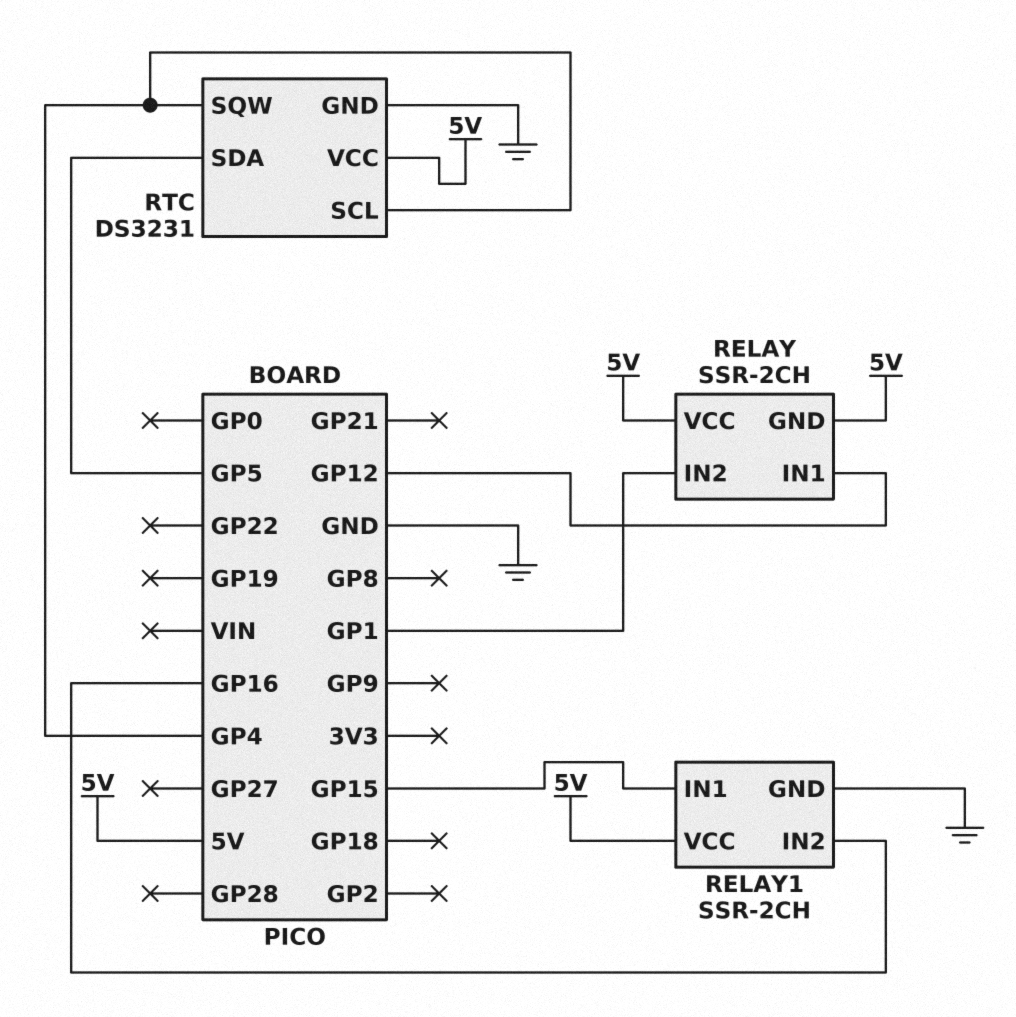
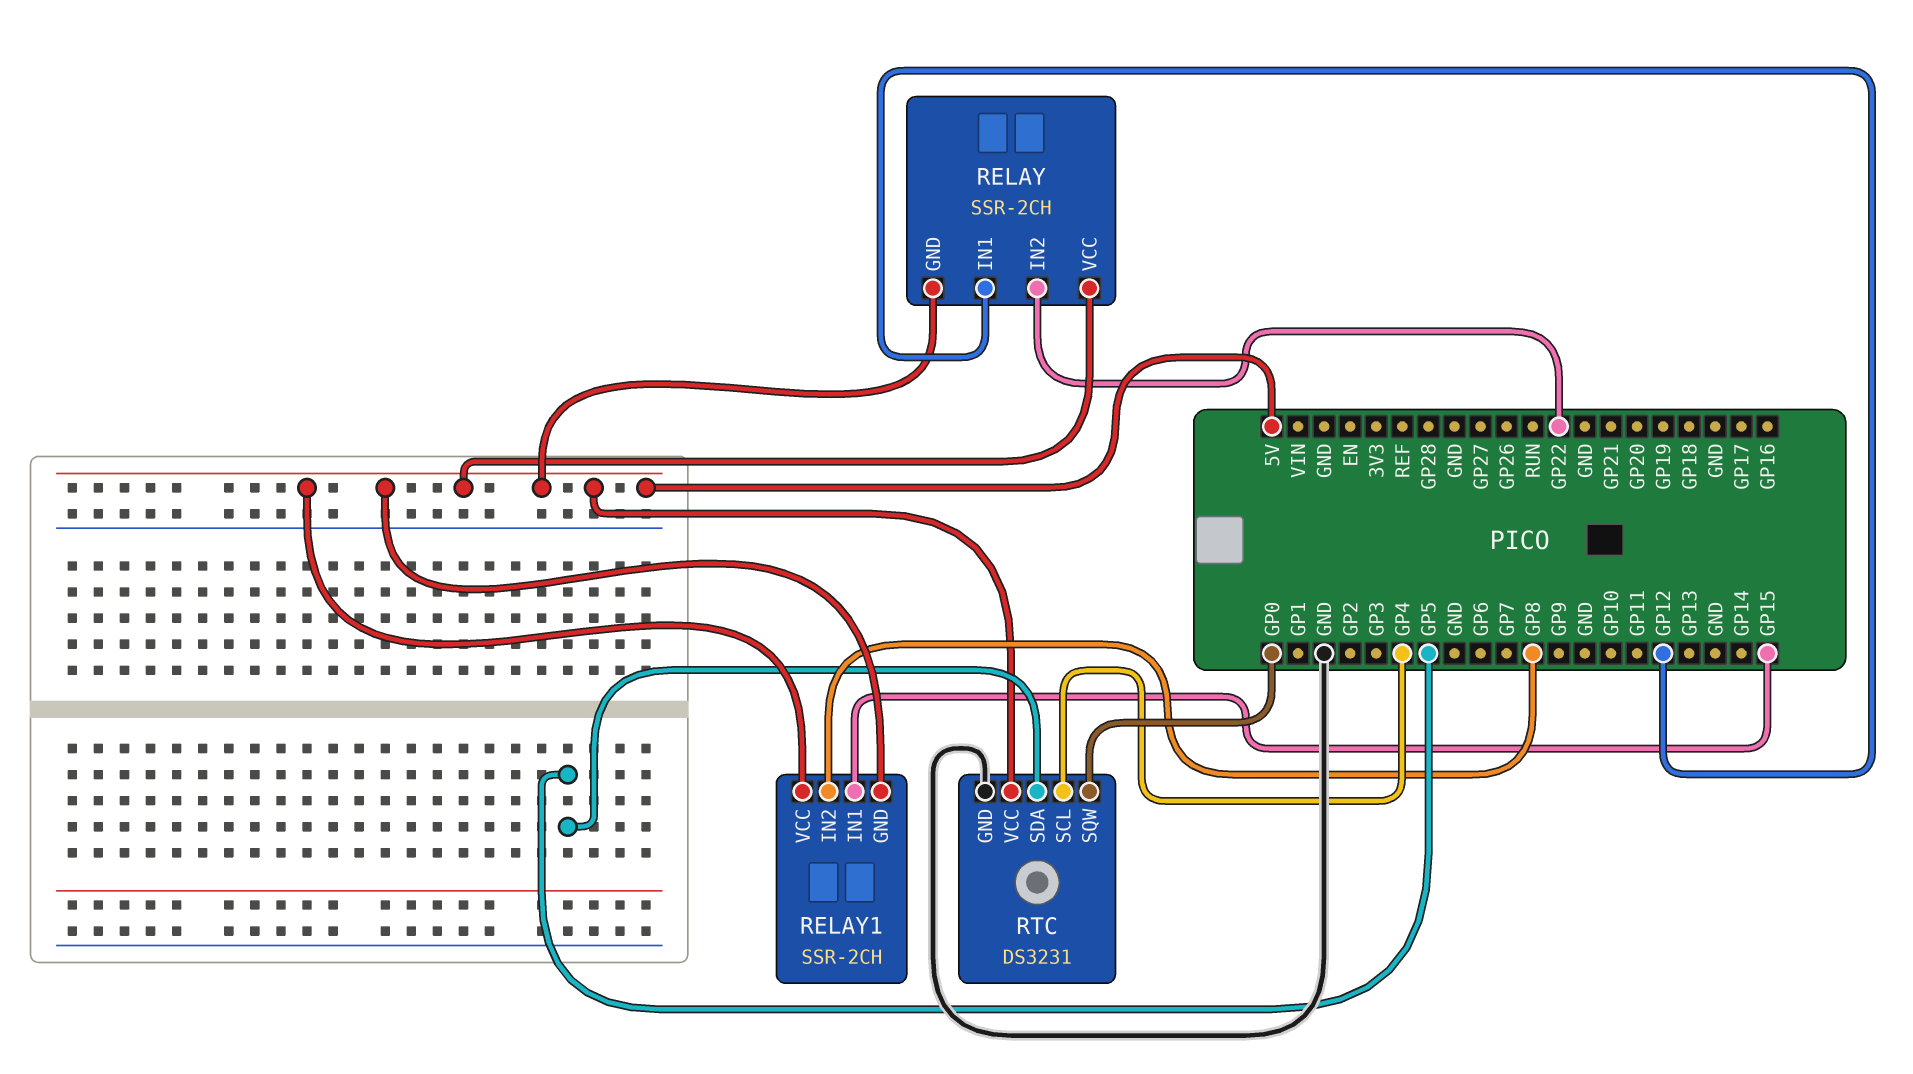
RELAY pin IN2: GP1 -> GP22
RELAY1 pin GND: GND -> 5V
RELAY1 pin IN2: GP16 -> GP8
RTC pin SQW: GP4 -> GP0

